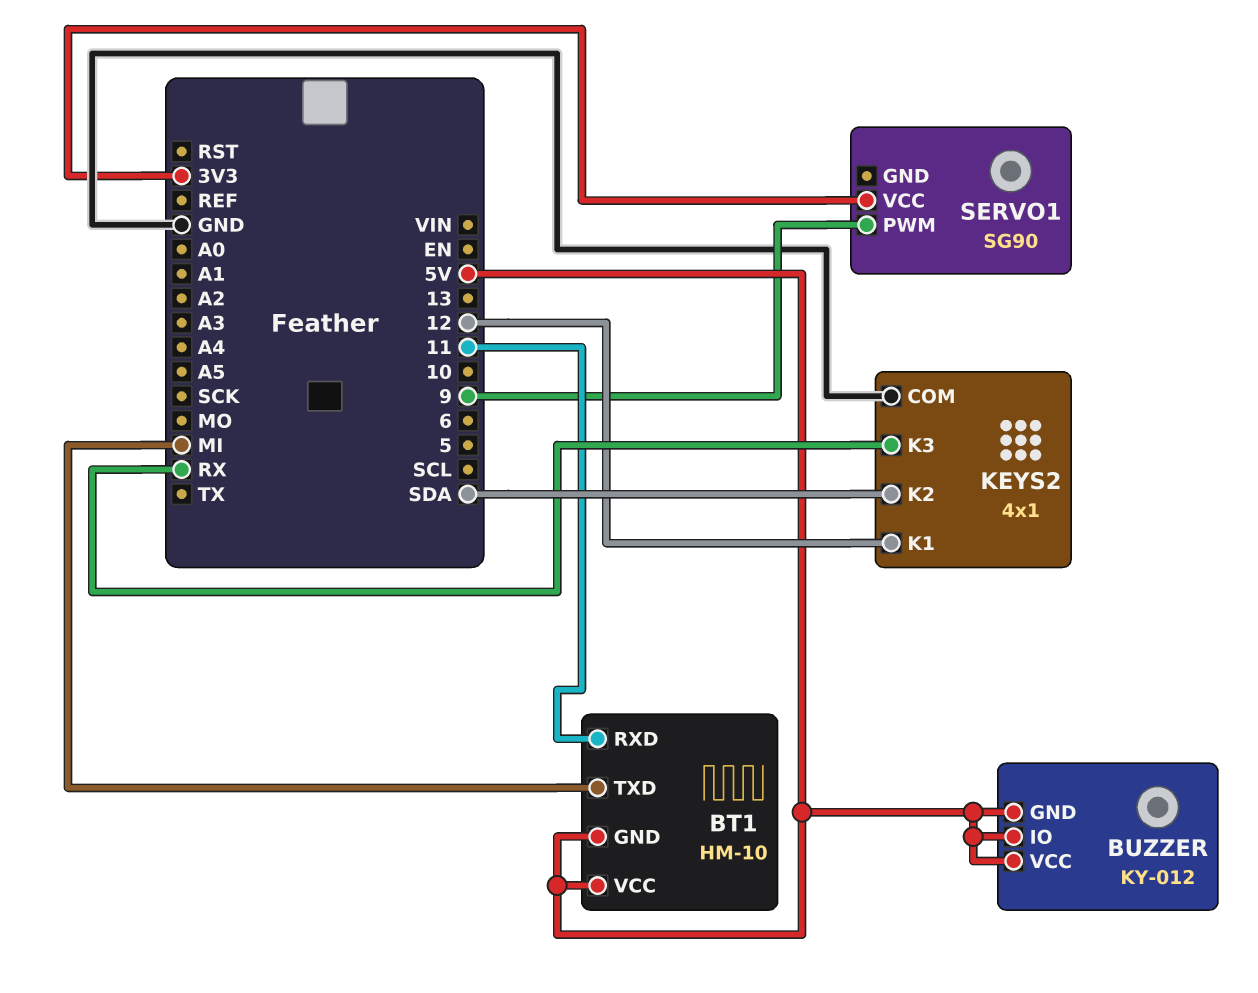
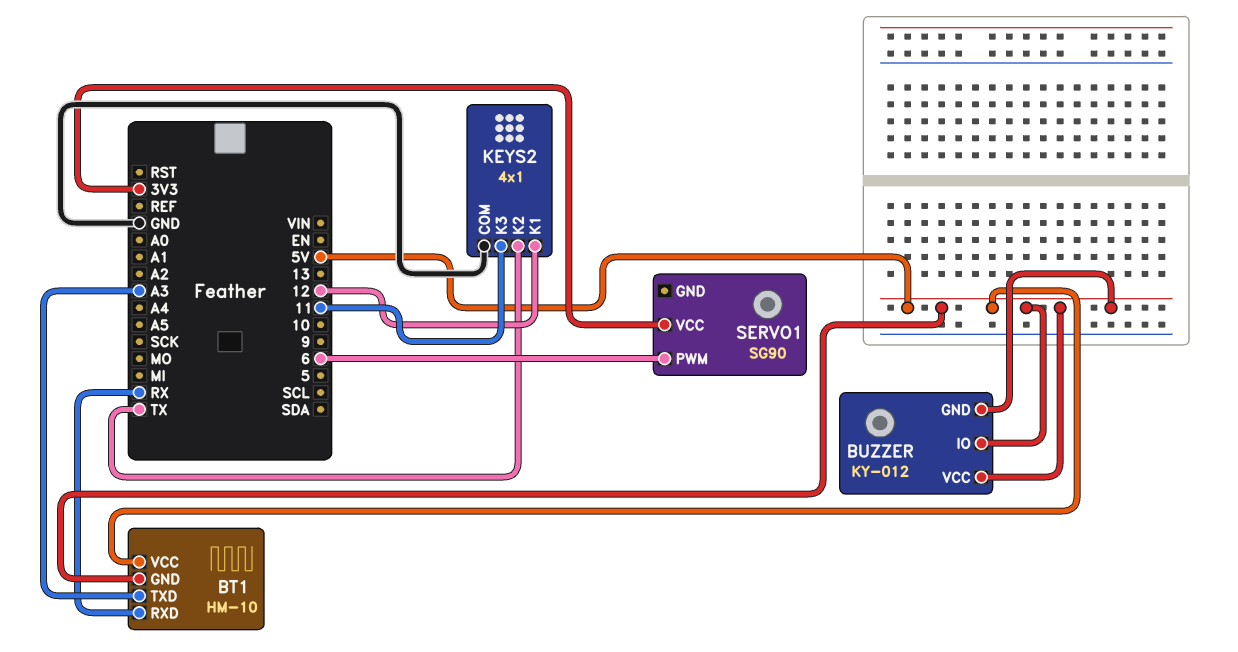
BT1 pin RXD: 11 -> RX
BT1 pin TXD: MI -> A3
KEYS2 pin K2: SDA -> TX
KEYS2 pin K3: RX -> 11
SERVO1 pin PWM: 9 -> 6

